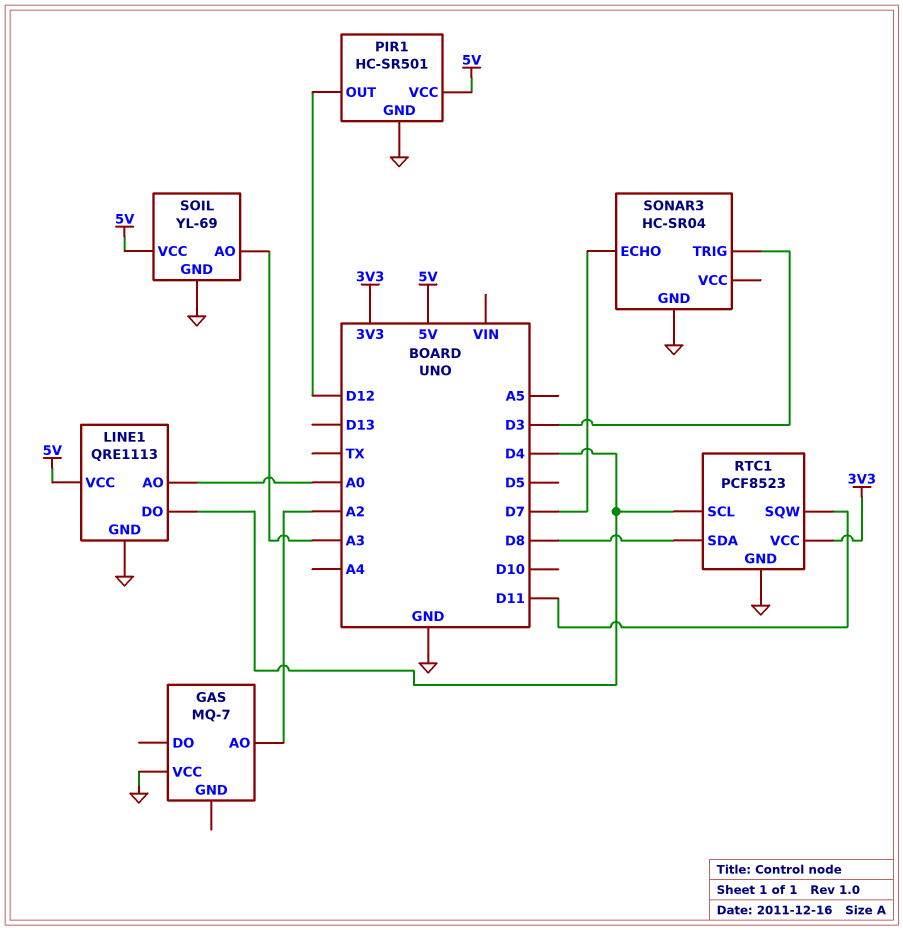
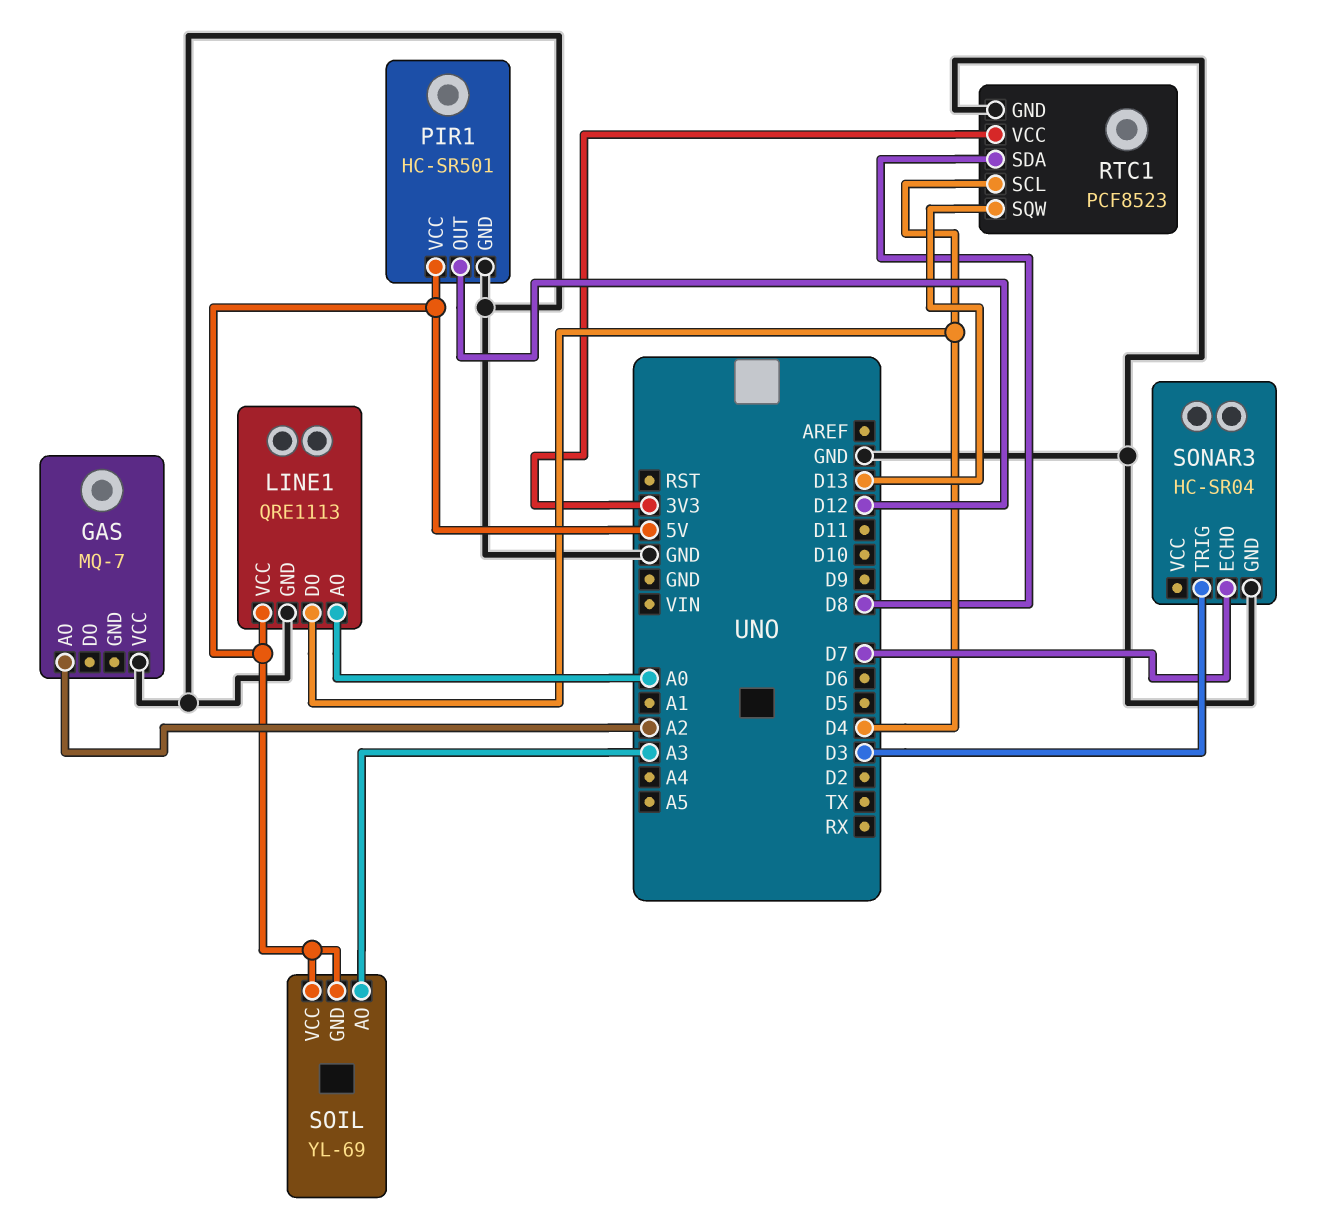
RTC1 pin SQW: D11 -> D13
SOIL pin GND: GND -> 5V

